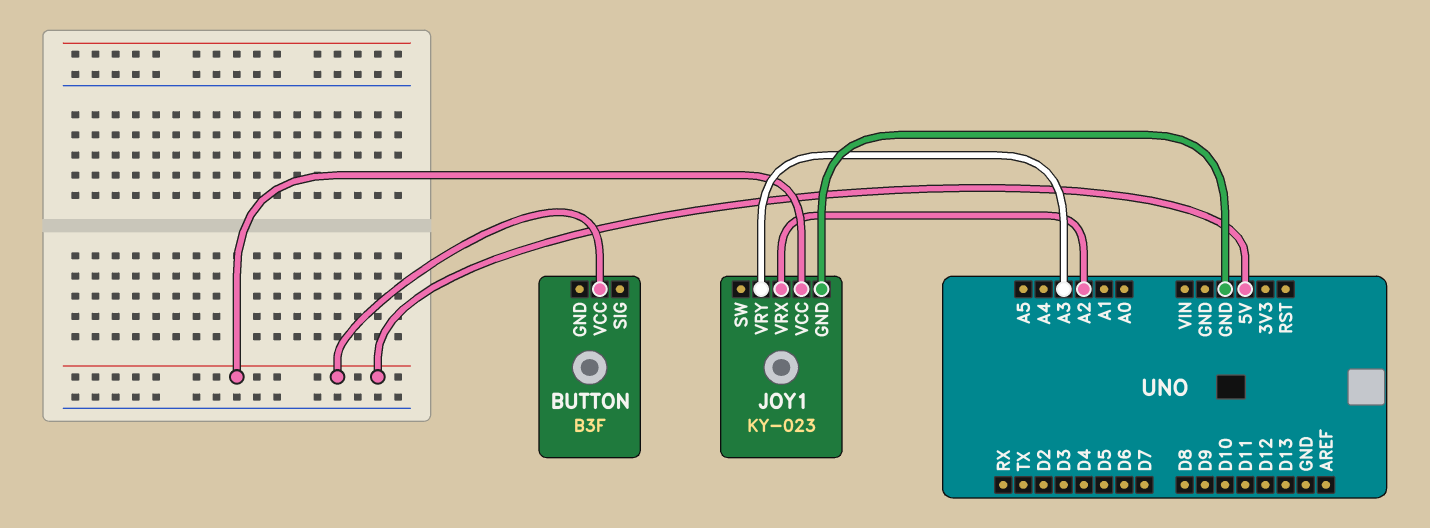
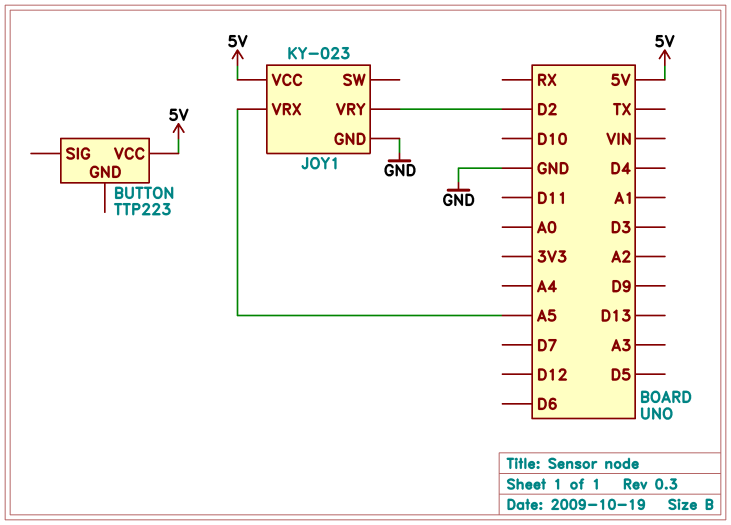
BUTTON: B3F -> TTP223
JOY1 pin VRX: A2 -> A5
JOY1 pin VRY: A3 -> D2

